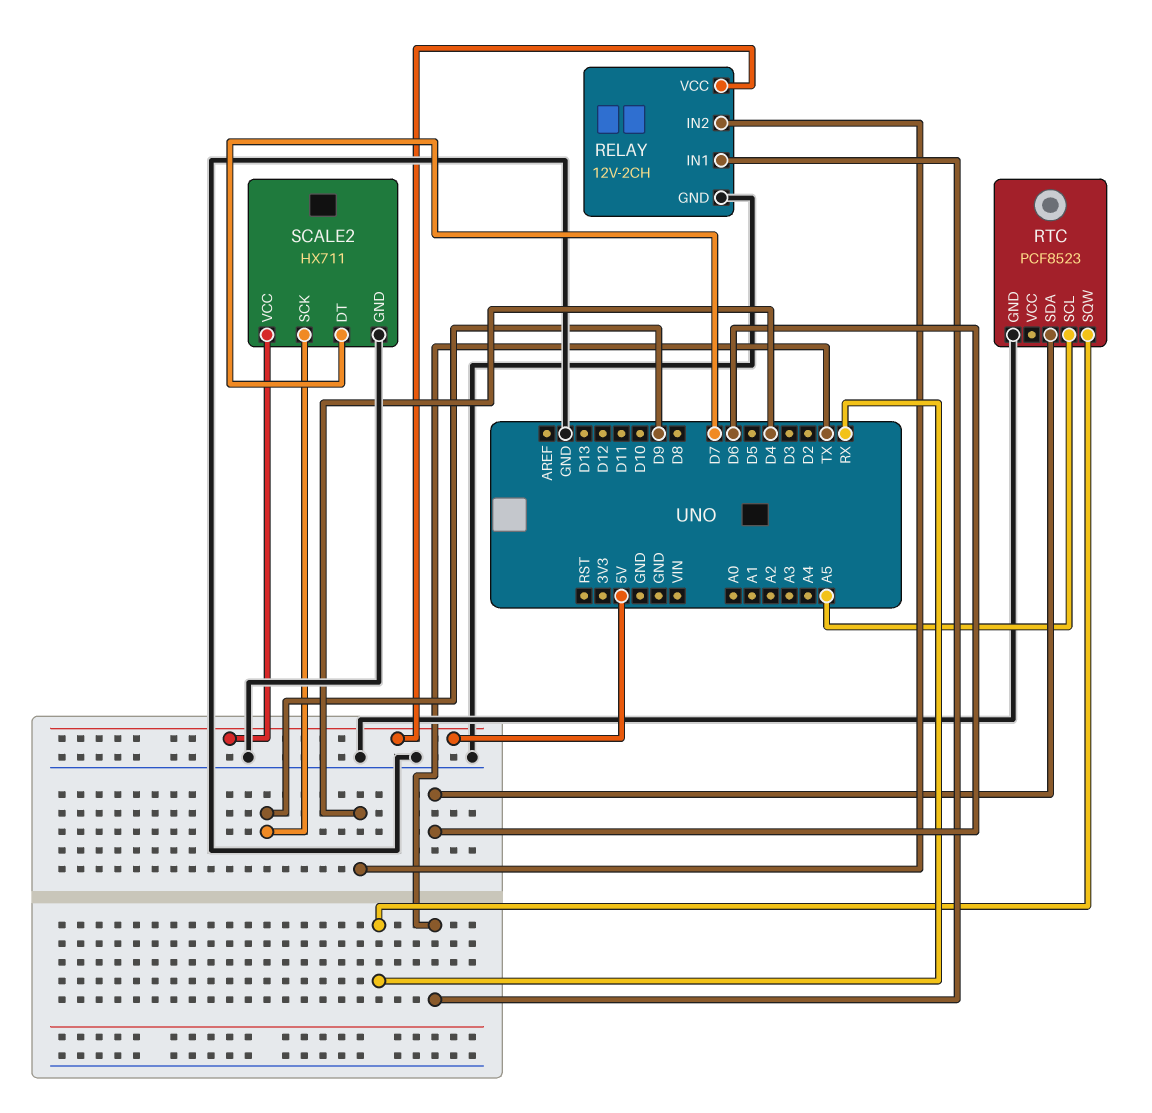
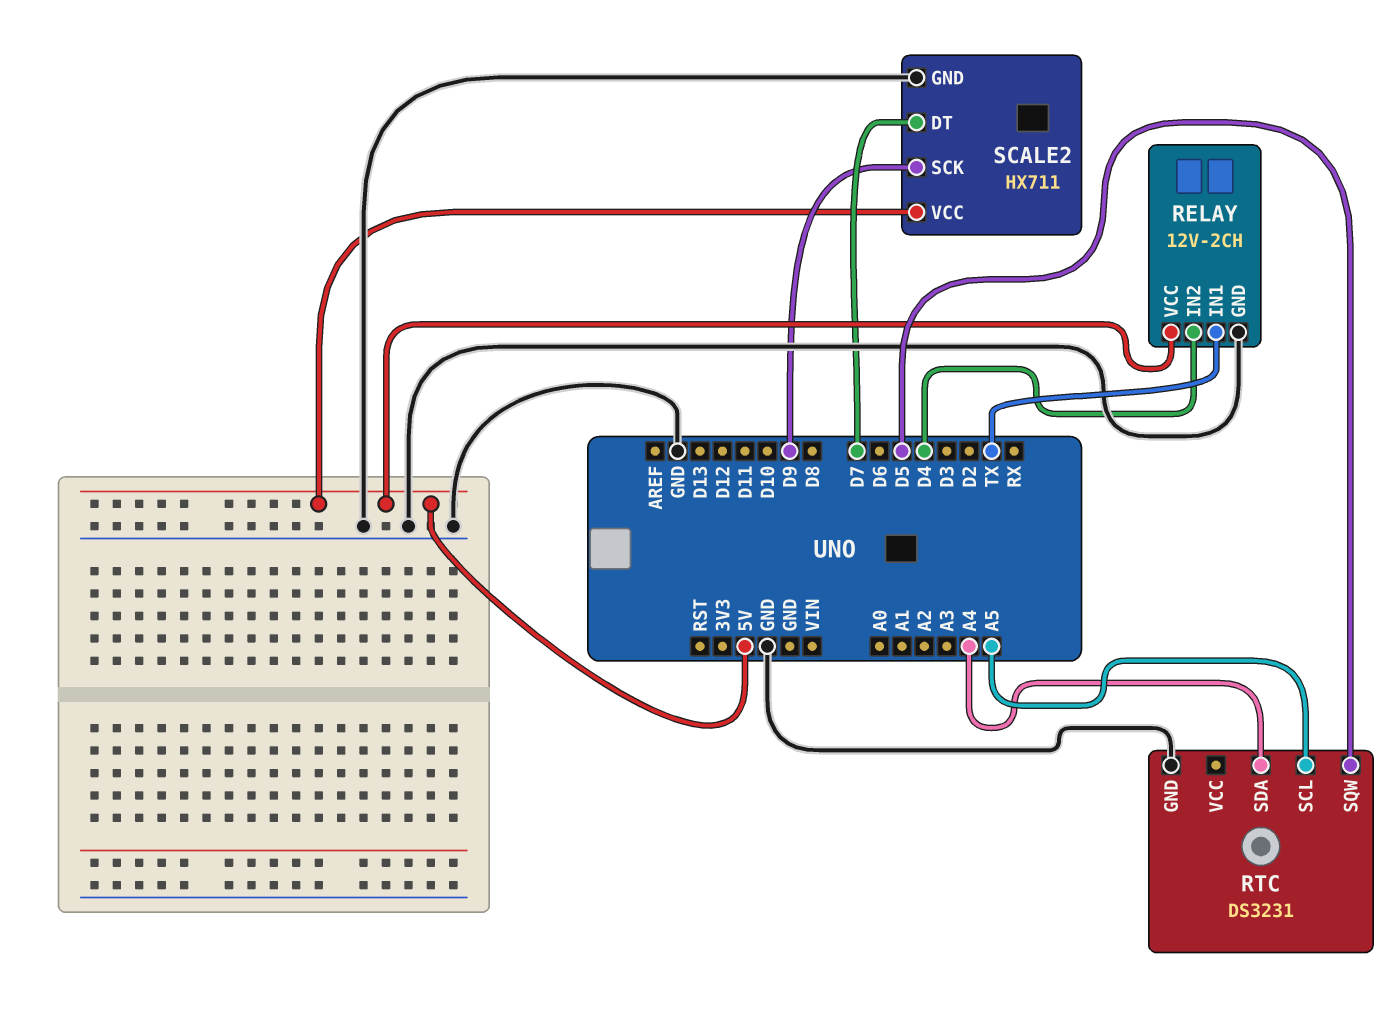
RTC: PCF8523 -> DS3231
RTC pin SDA: D6 -> A4
RTC pin SQW: RX -> D5

